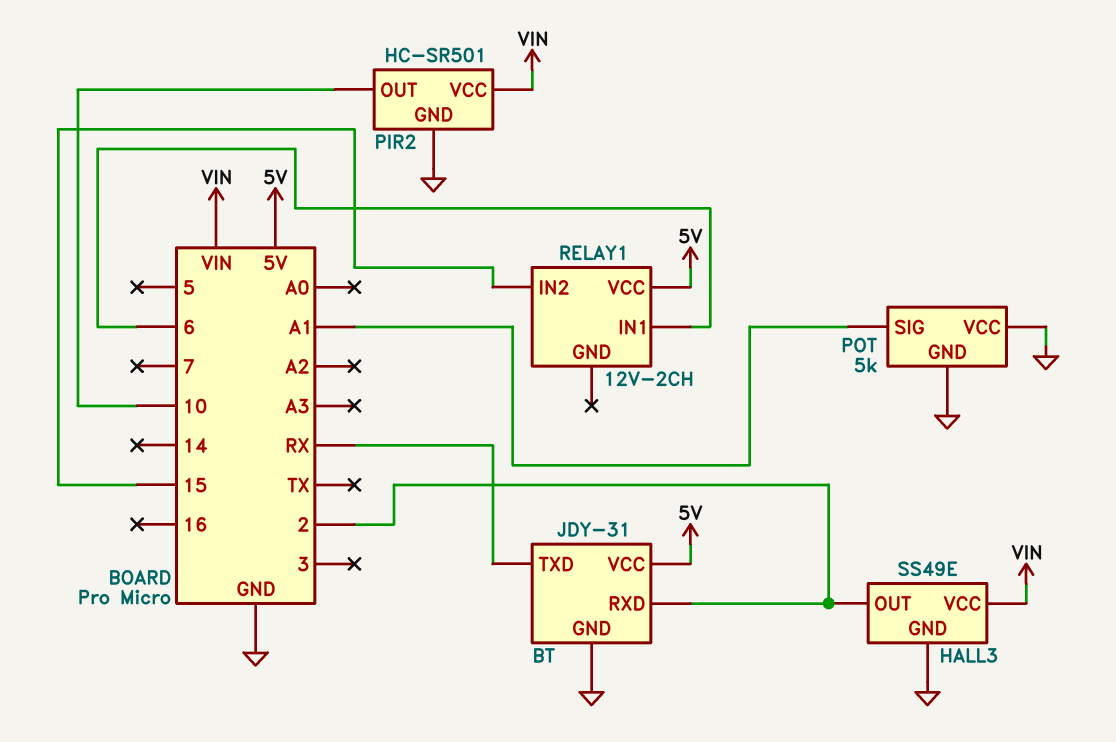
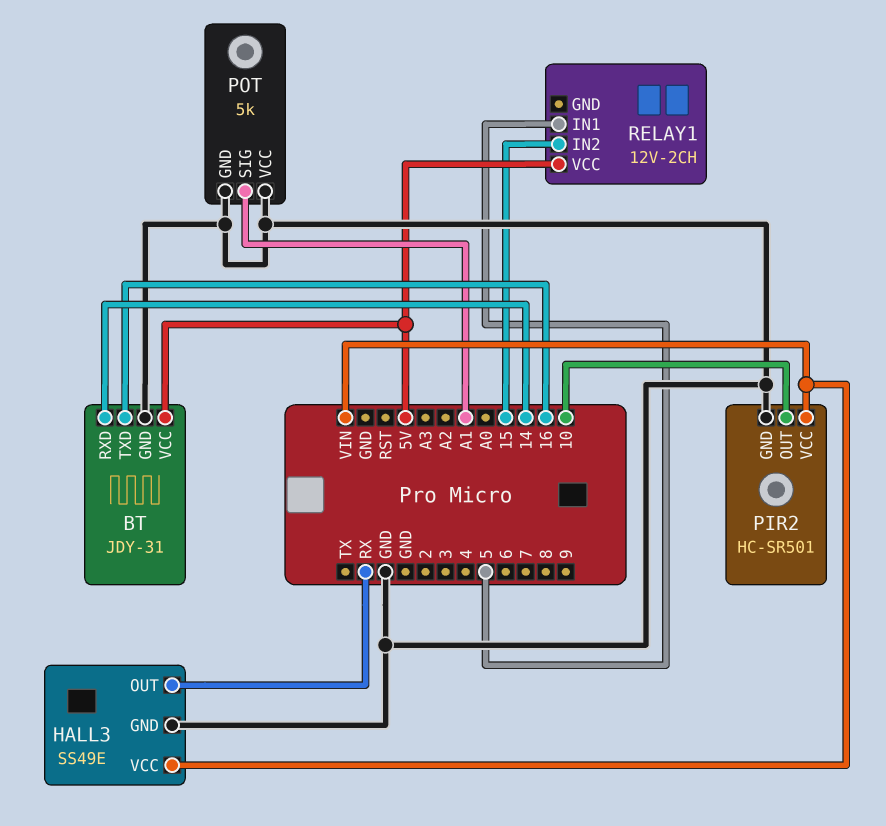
BT pin RXD: 2 -> 14
BT pin TXD: RX -> 16
HALL3 pin OUT: 2 -> RX
RELAY1 pin IN1: 6 -> 5

